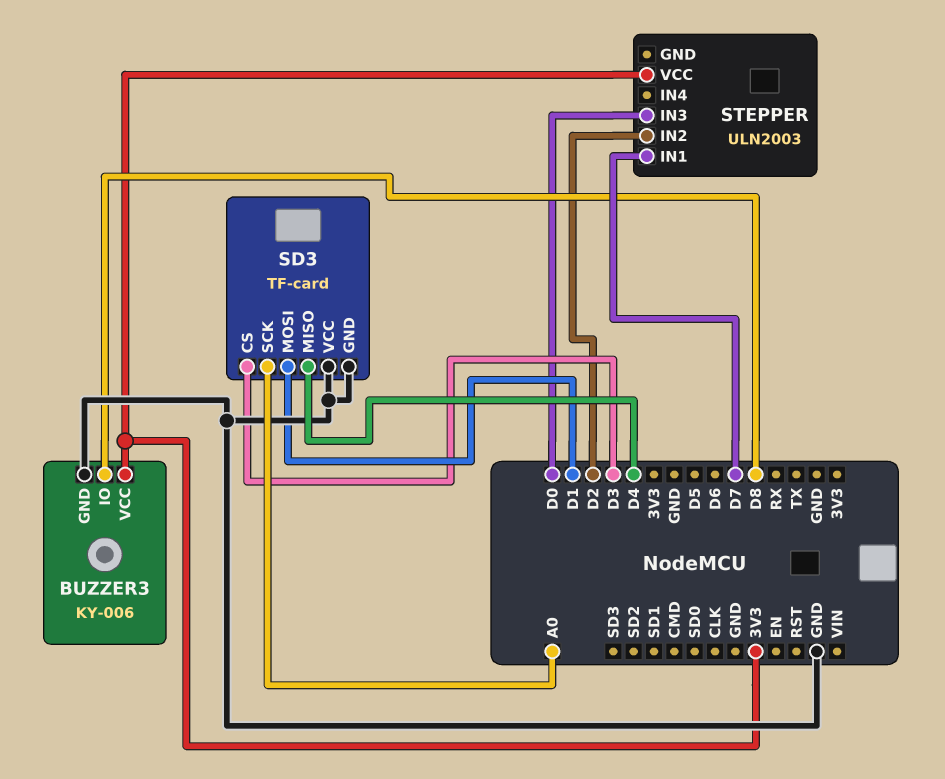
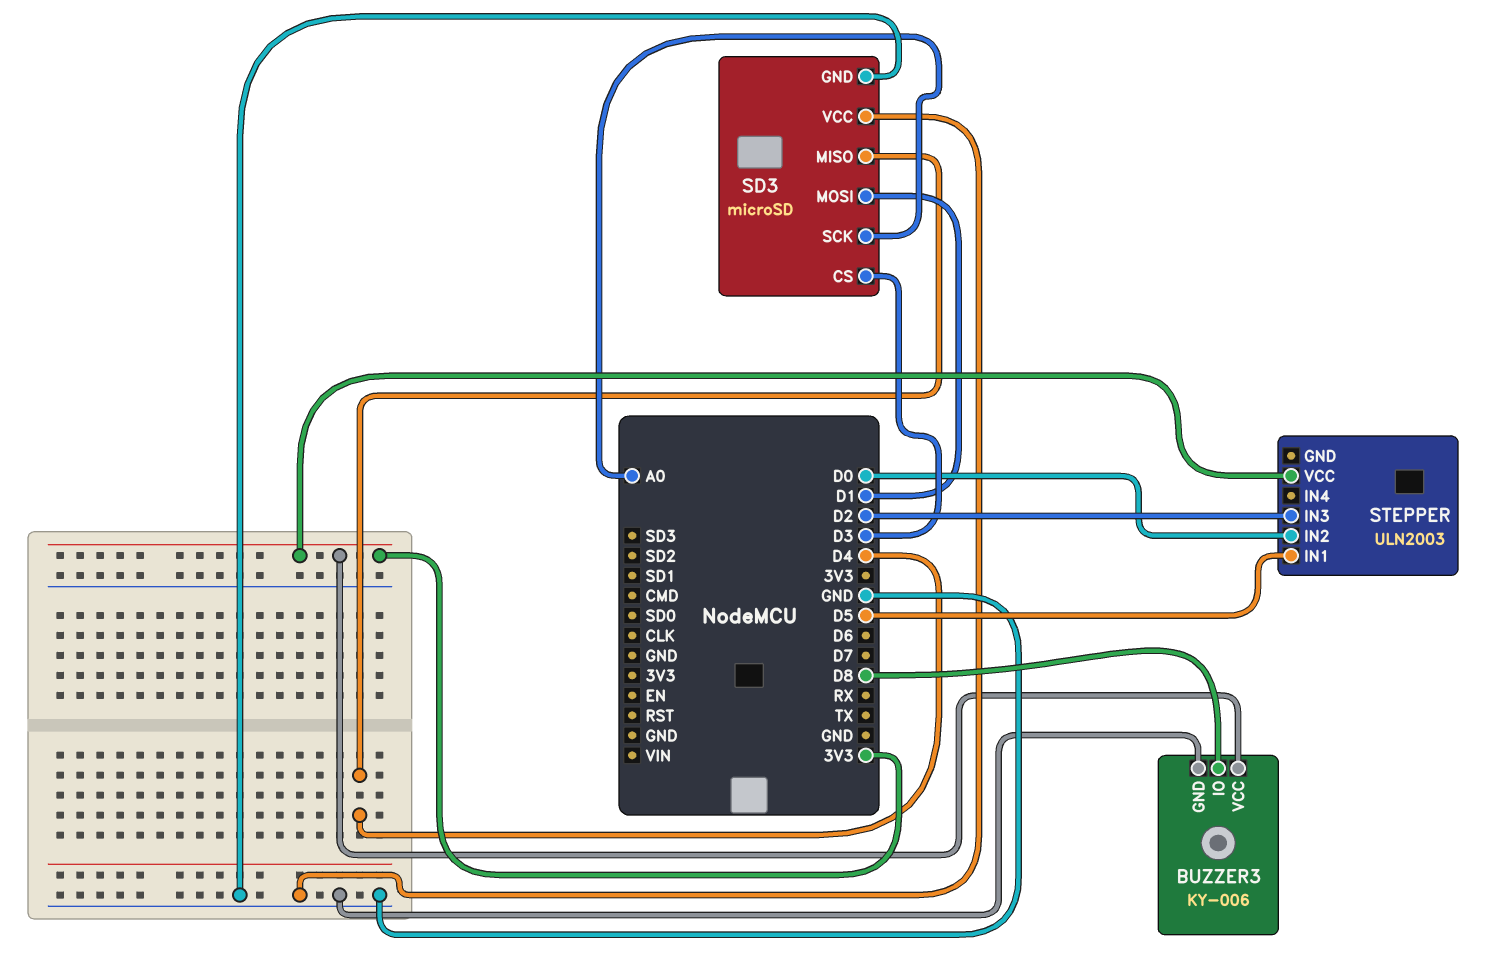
SD3: TF-card -> microSD
STEPPER pin IN1: D7 -> D5
STEPPER pin IN2: D2 -> D0
STEPPER pin IN3: D0 -> D2

